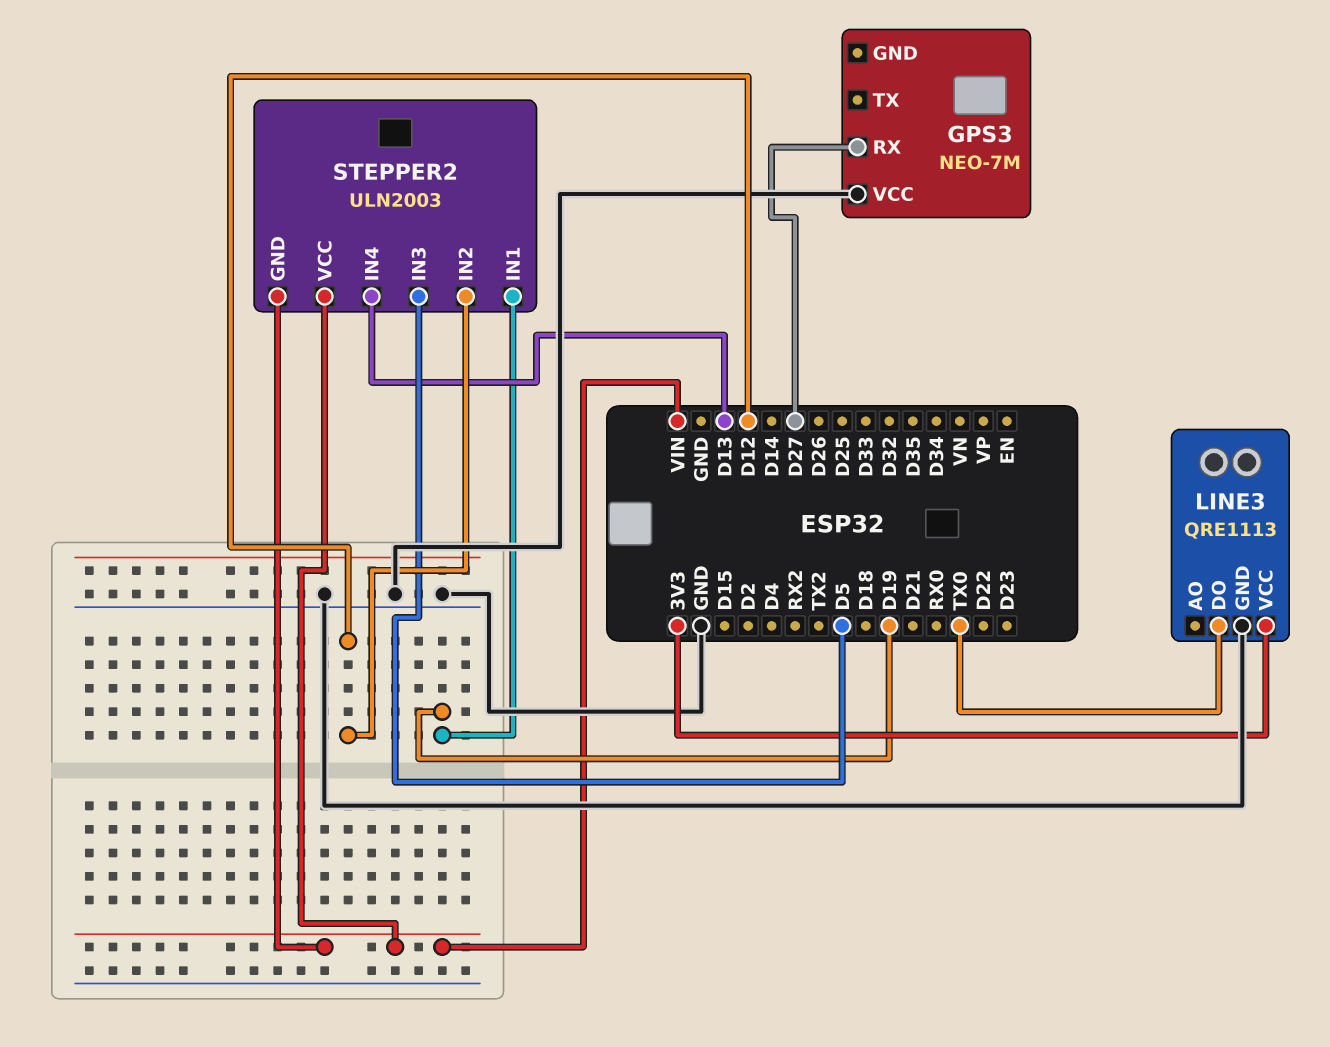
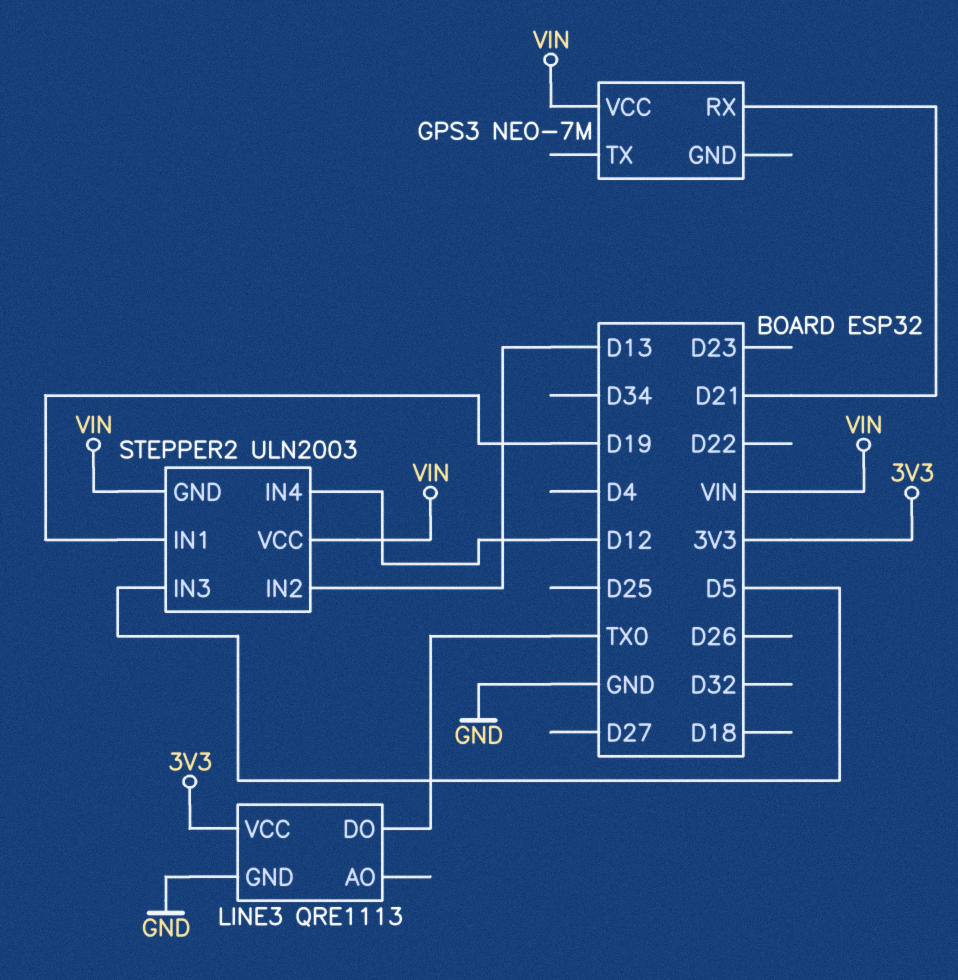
GPS3 pin RX: D27 -> D21
GPS3 pin VCC: GND -> VIN
STEPPER2 pin IN2: D12 -> D13
STEPPER2 pin IN4: D13 -> D12

